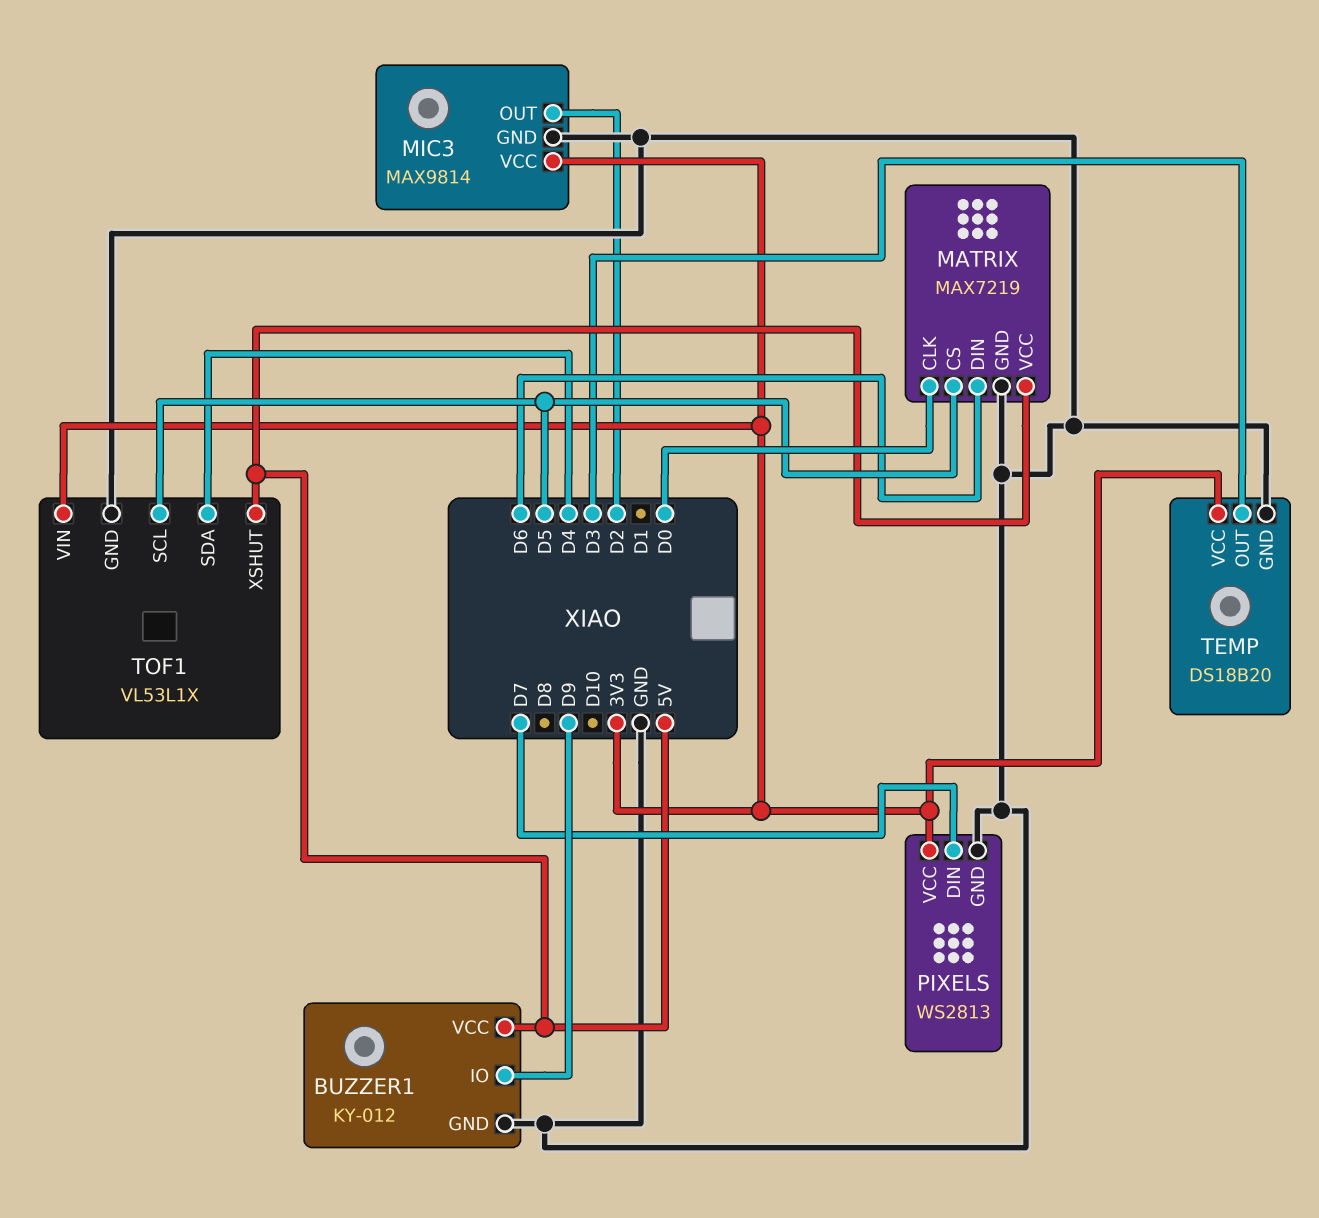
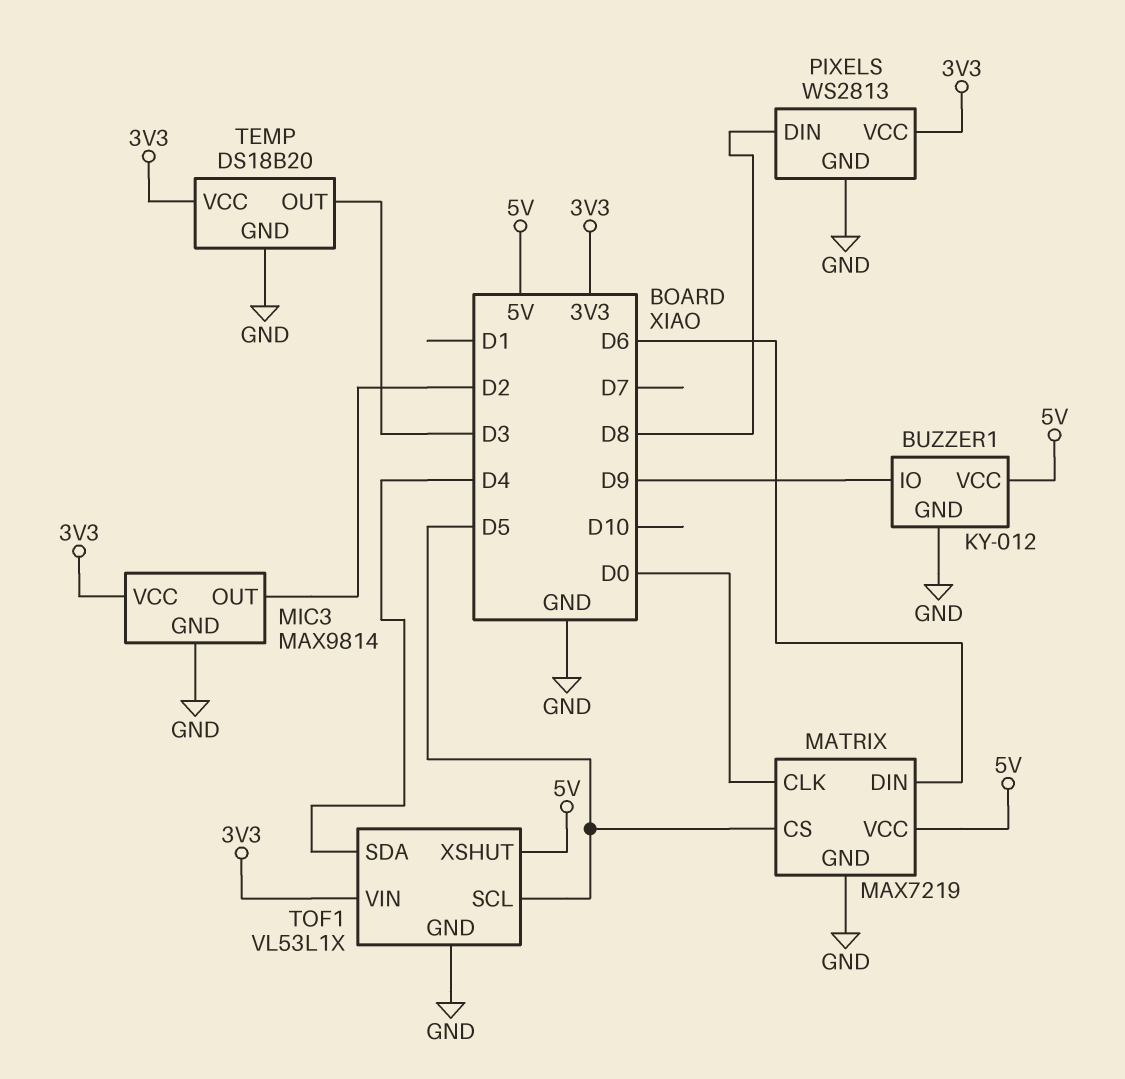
PIXELS pin DIN: D7 -> D8

